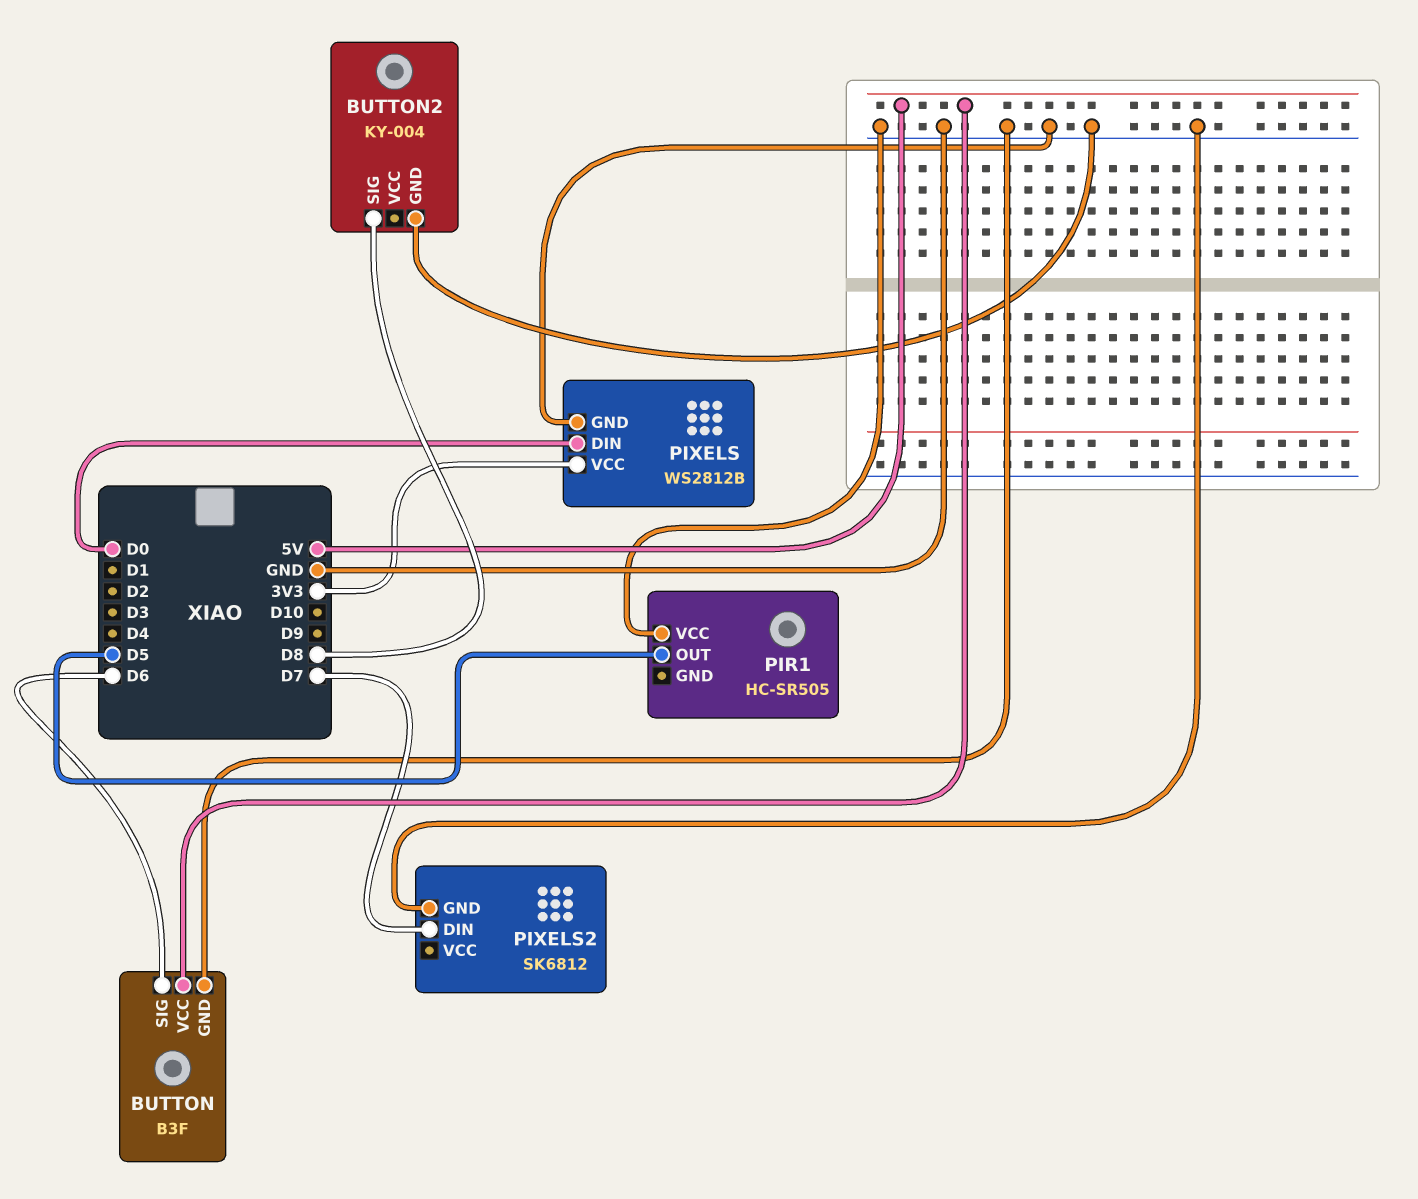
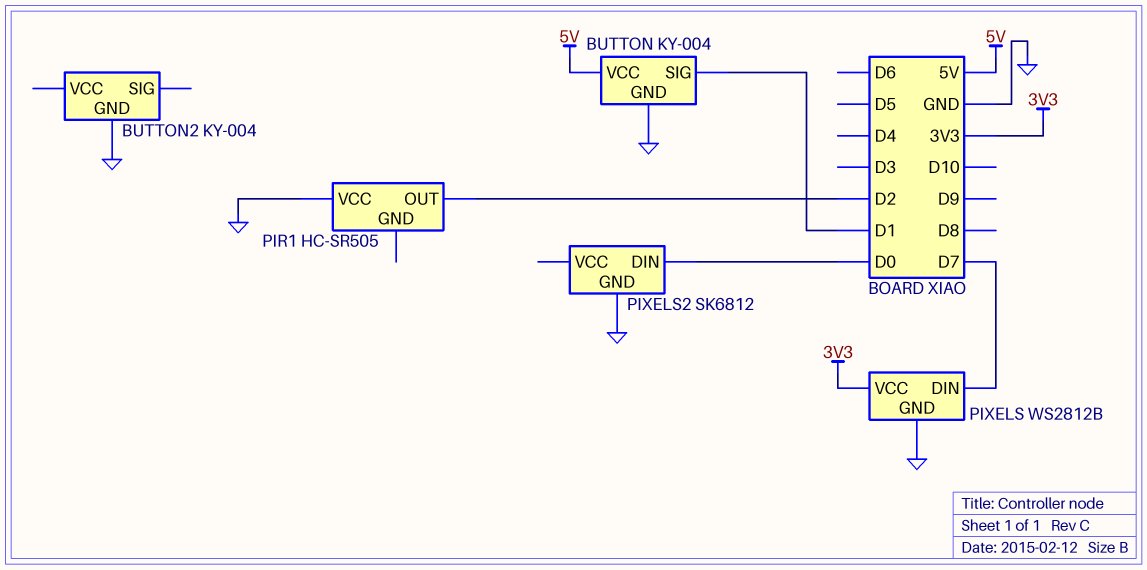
BUTTON: B3F -> KY-004
BUTTON pin SIG: D6 -> D1
BUTTON2 pin SIG: D8 -> none
PIR1 pin OUT: D5 -> D2
PIXELS pin DIN: D0 -> D7
PIXELS2 pin DIN: D7 -> D0

